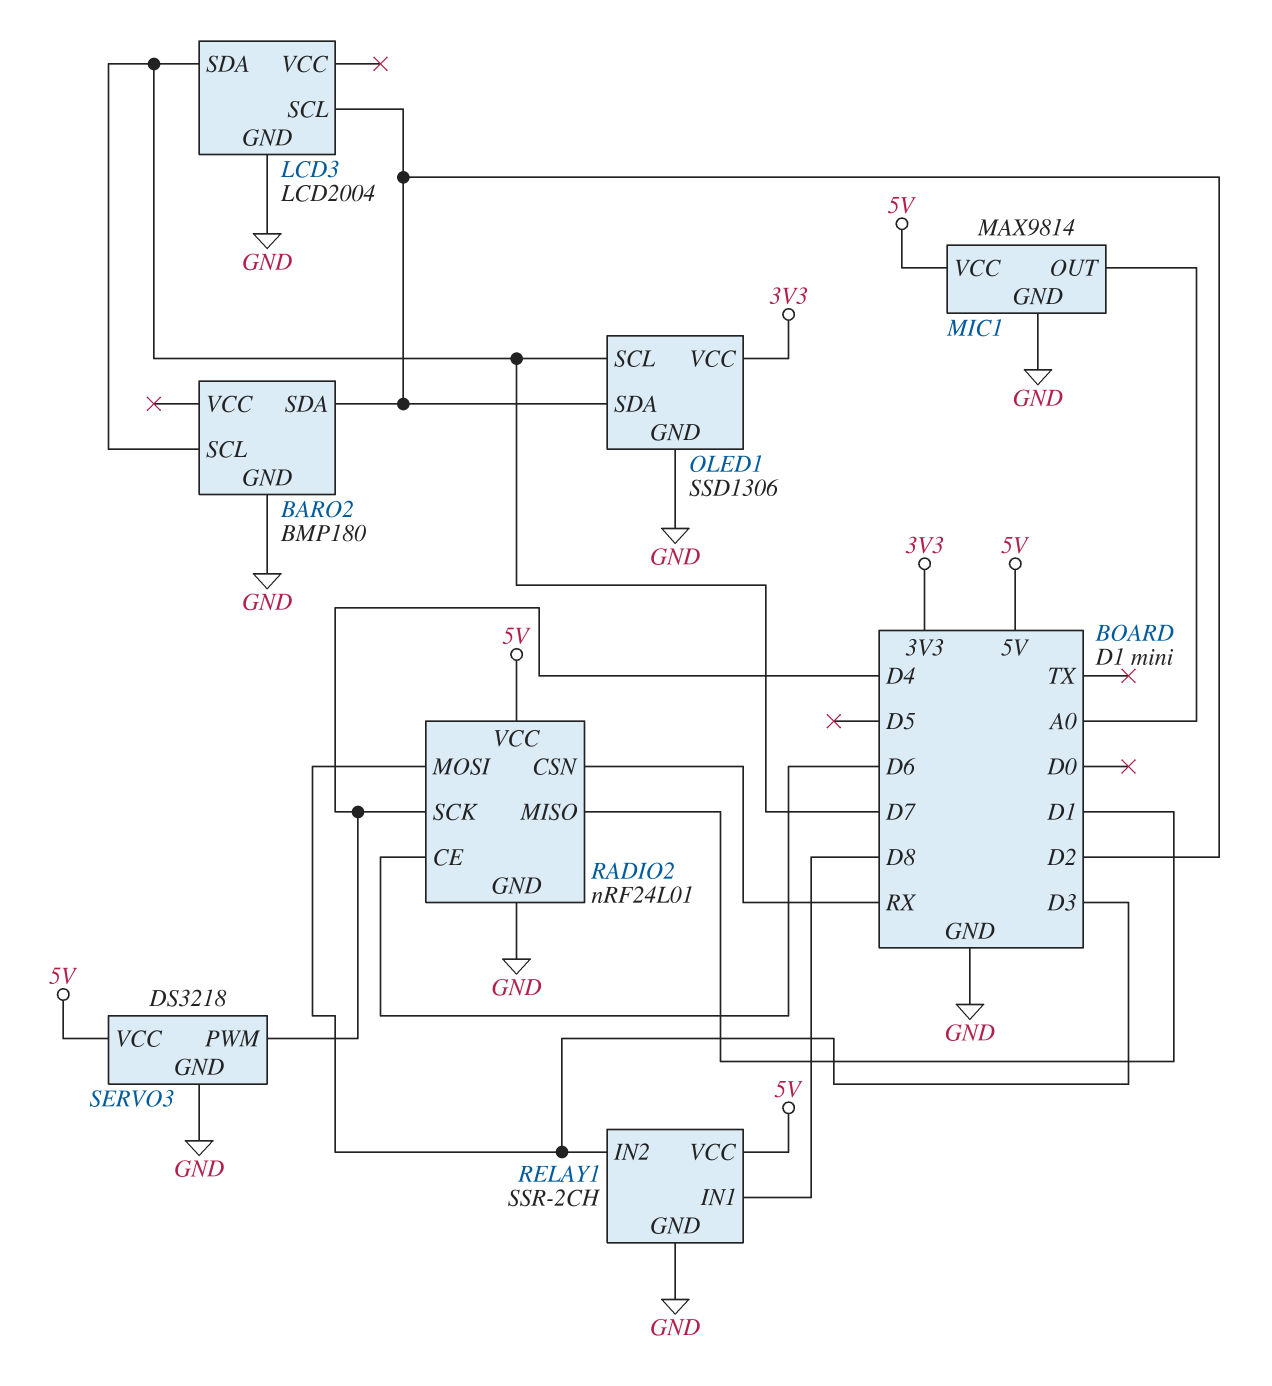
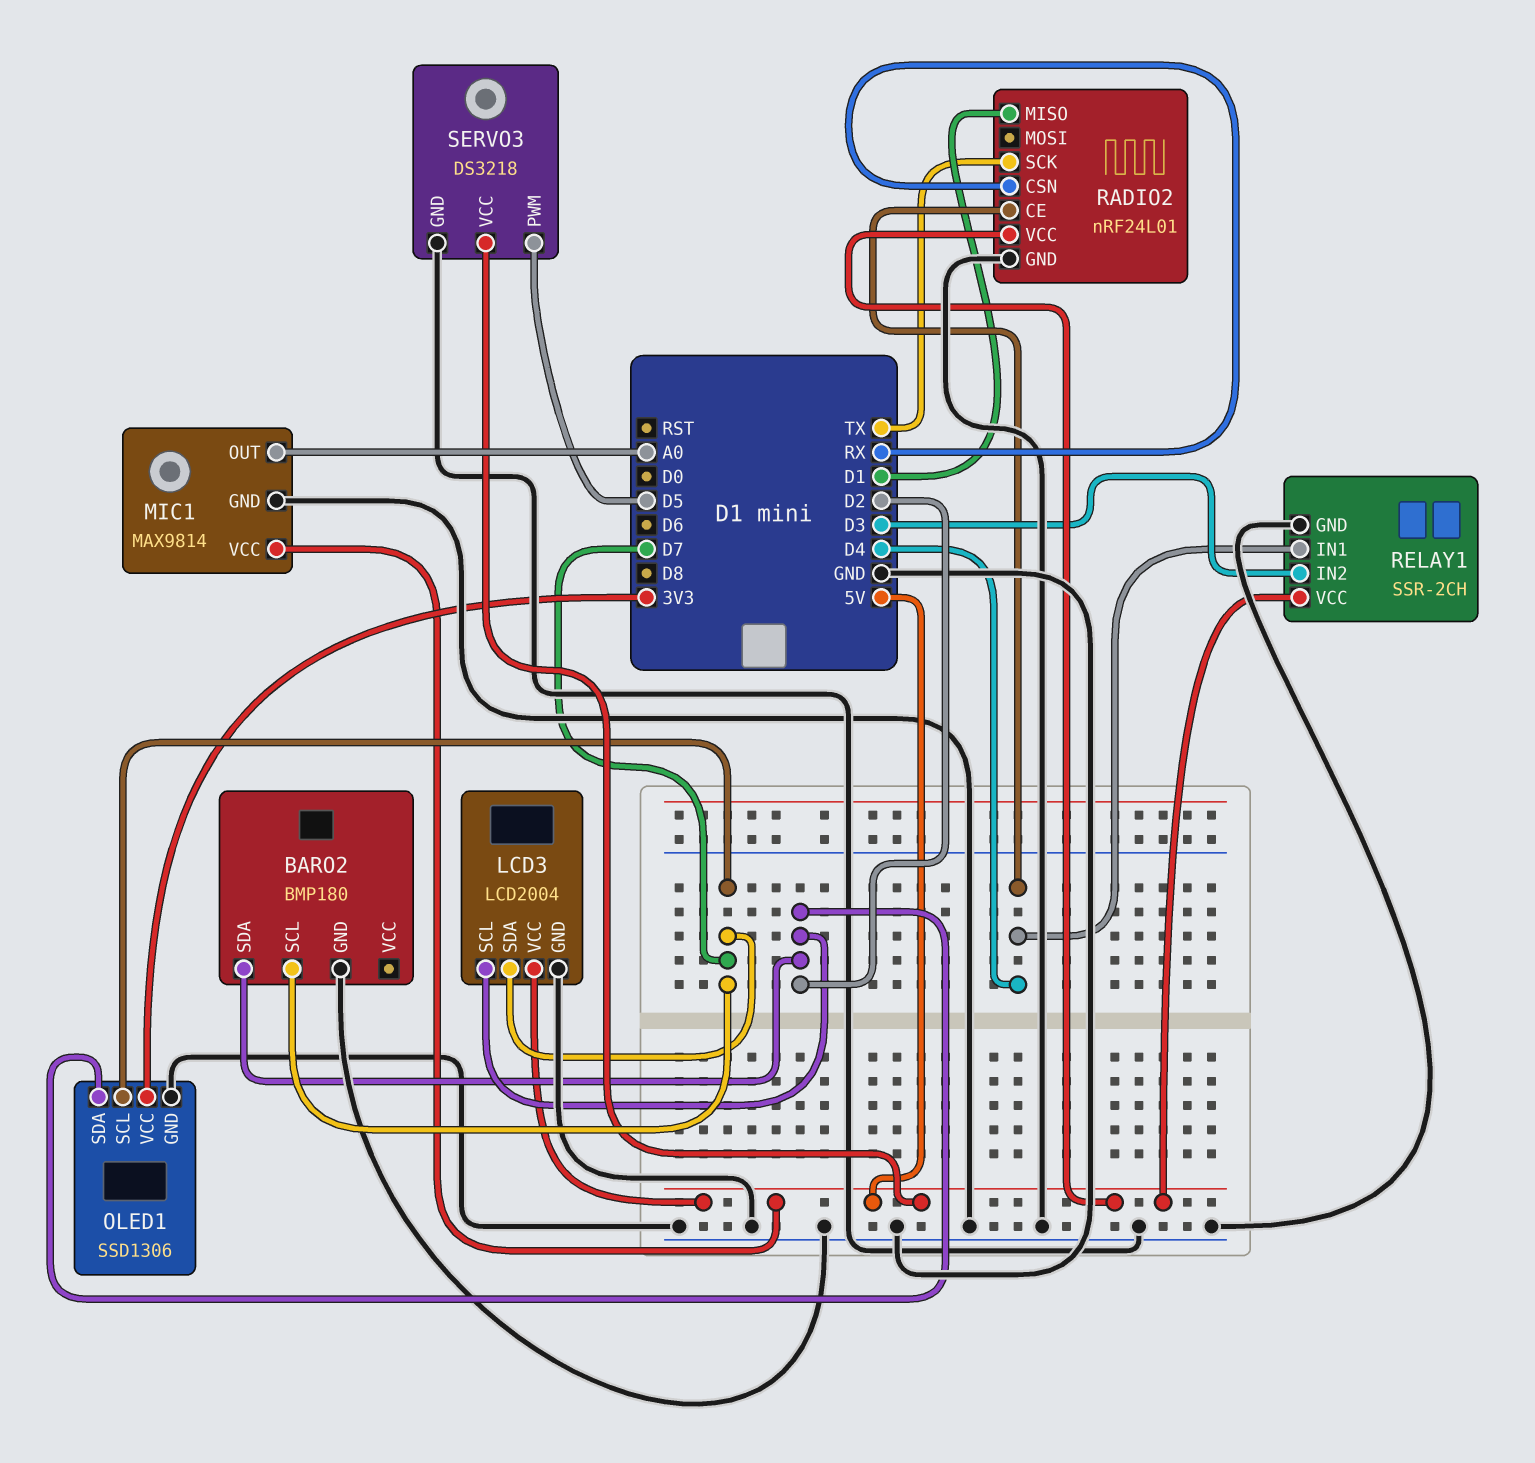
LCD3 pin VCC: none -> 5V
RADIO2 pin CE: D6 -> D4
RADIO2 pin MOSI: D3 -> none
RADIO2 pin SCK: D4 -> TX
RELAY1 pin IN1: D8 -> D4
SERVO3 pin PWM: D4 -> D5

